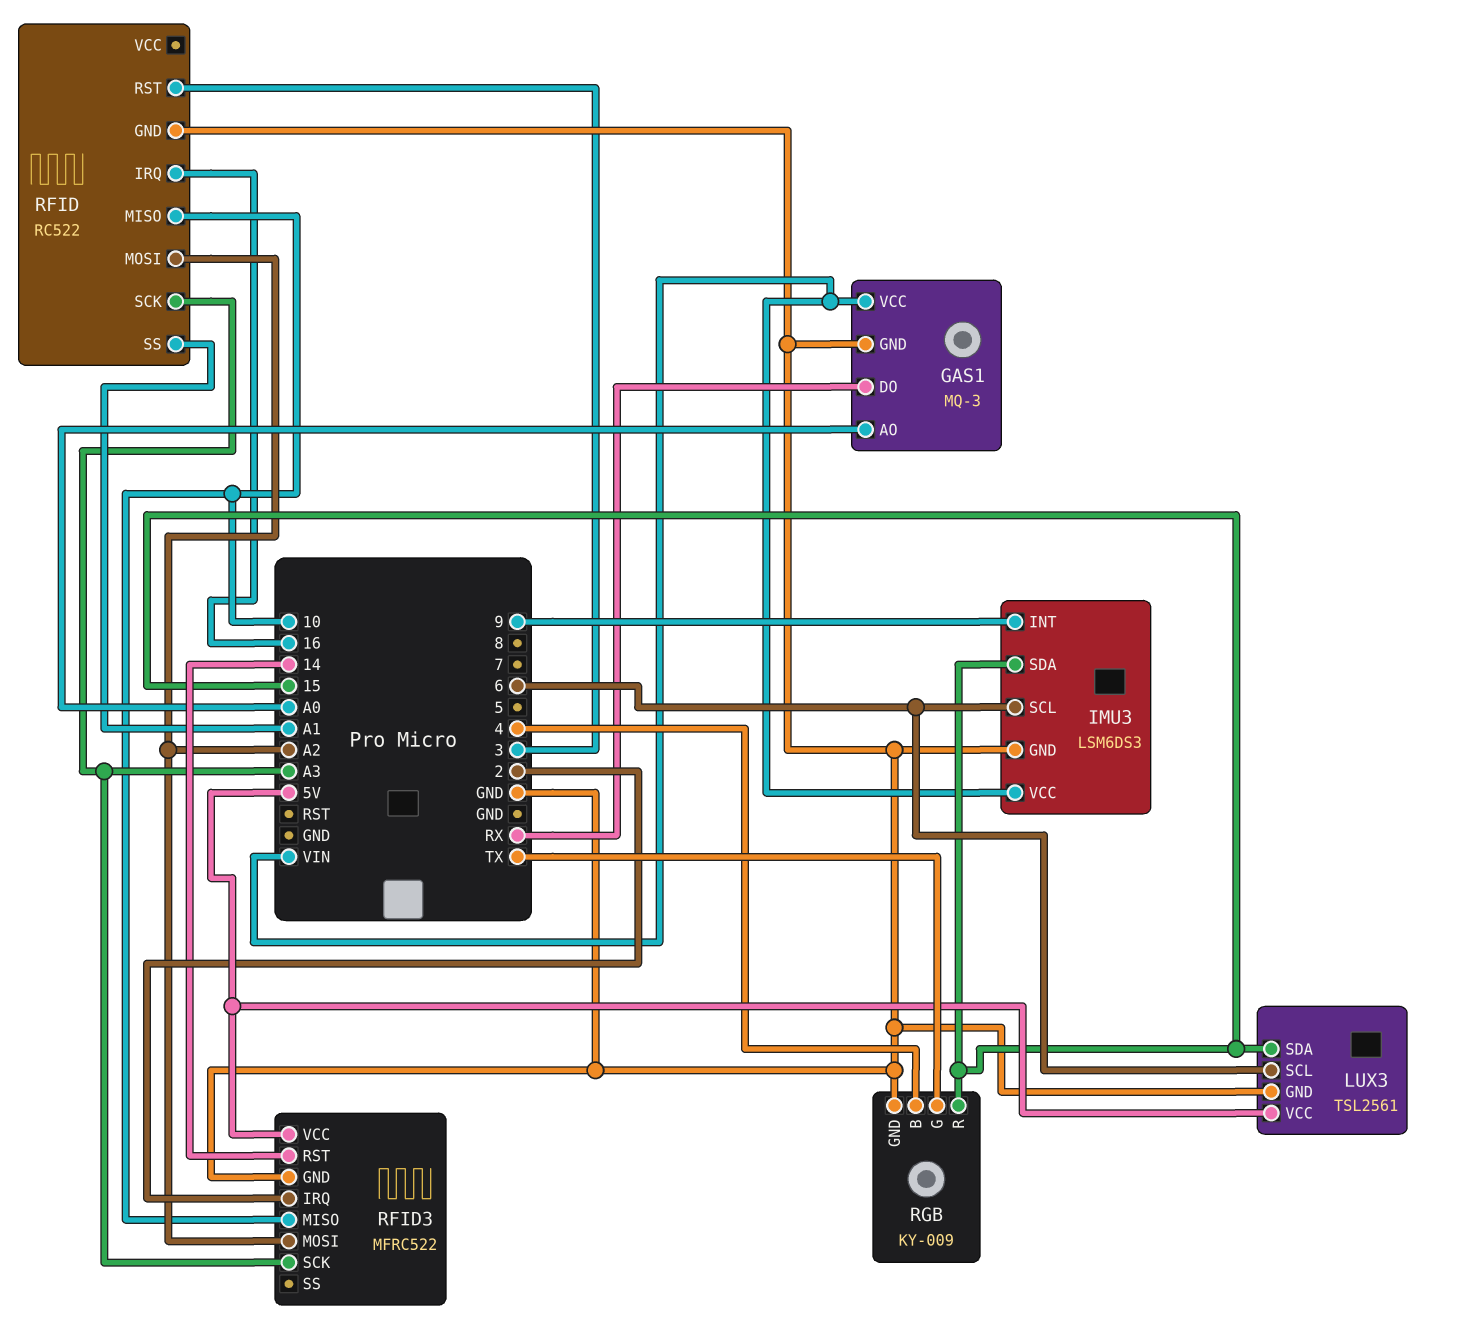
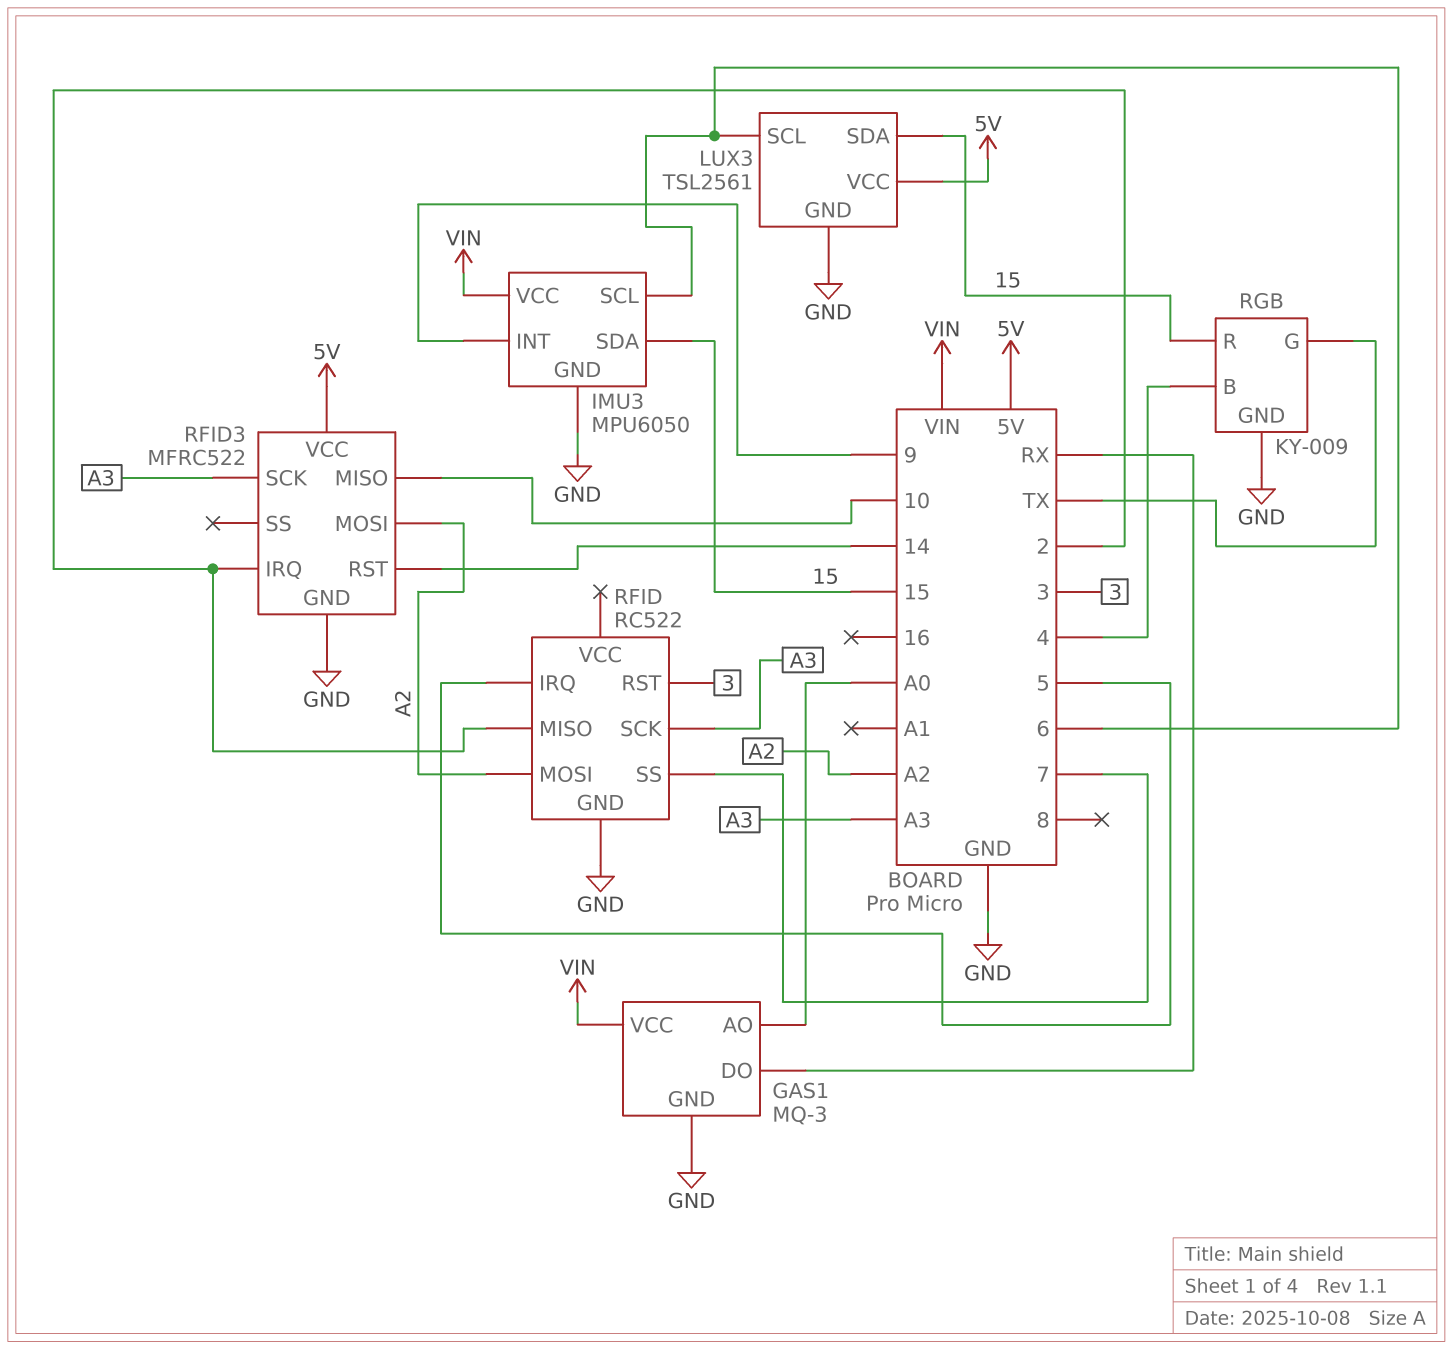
IMU3: LSM6DS3 -> MPU6050
RFID pin IRQ: 16 -> 5
RFID pin MISO: 10 -> 2
RFID pin SS: A1 -> 7

